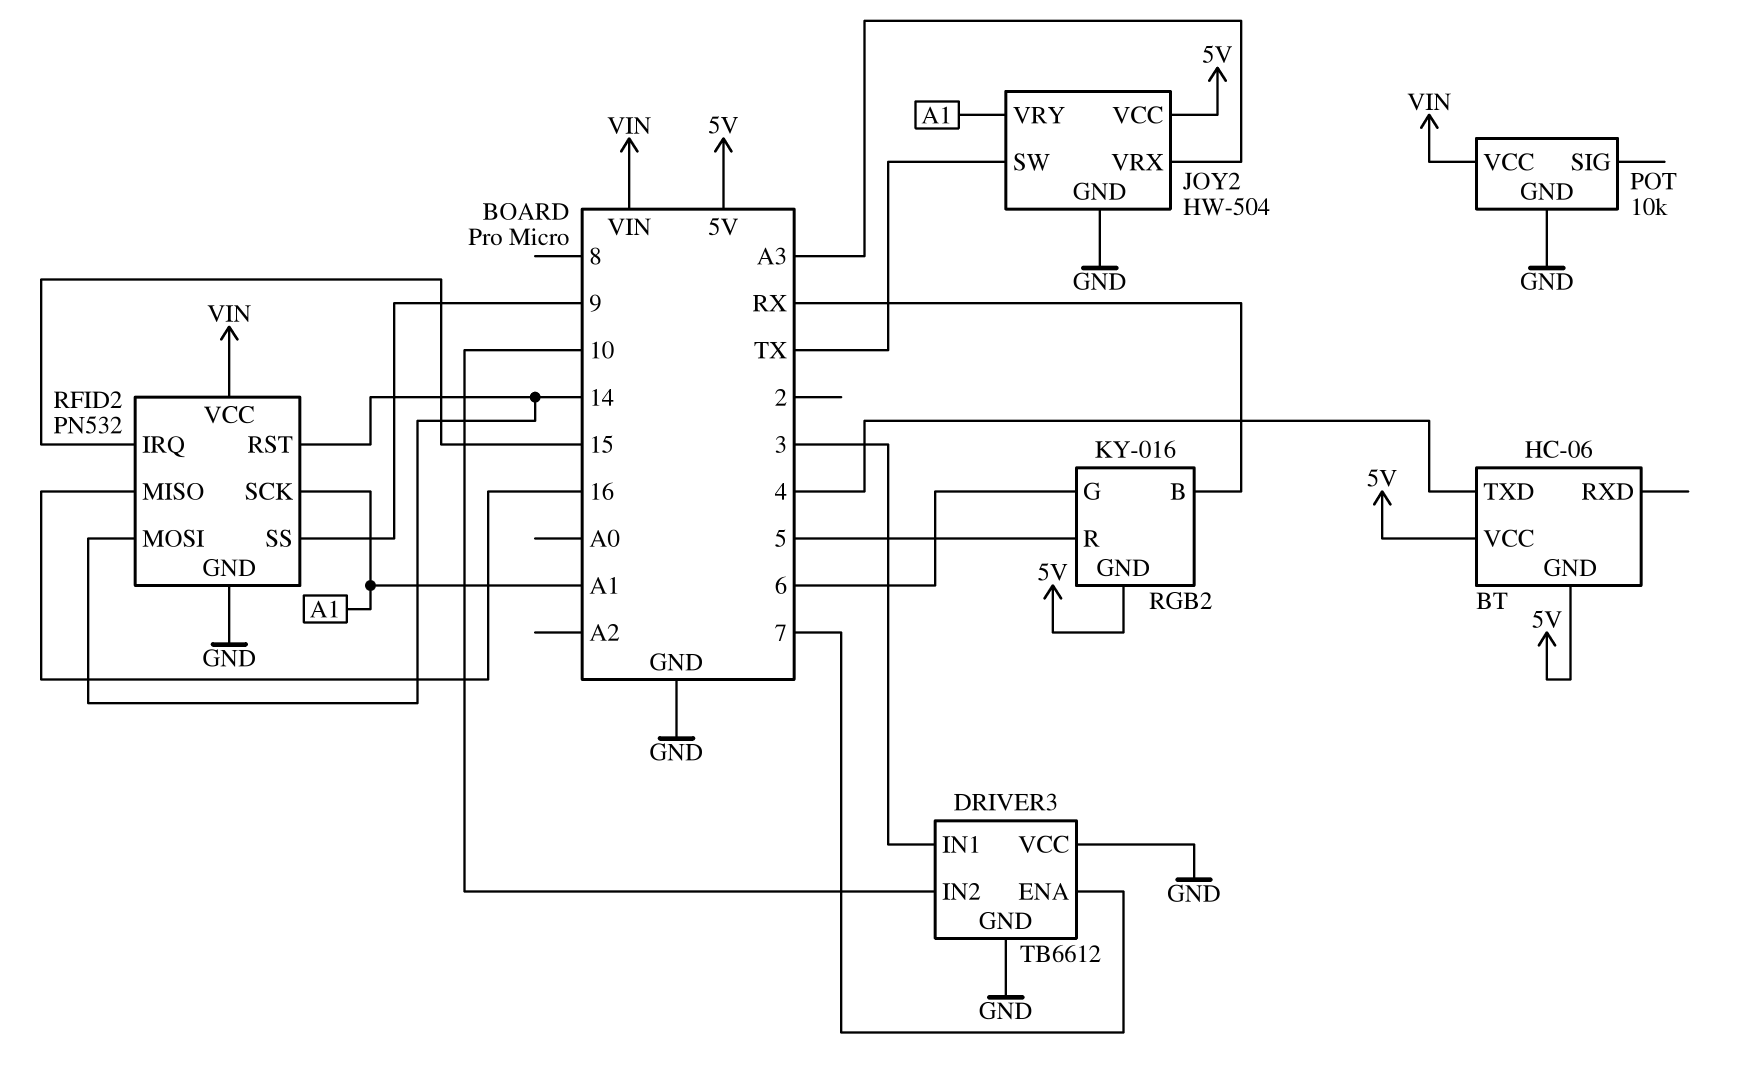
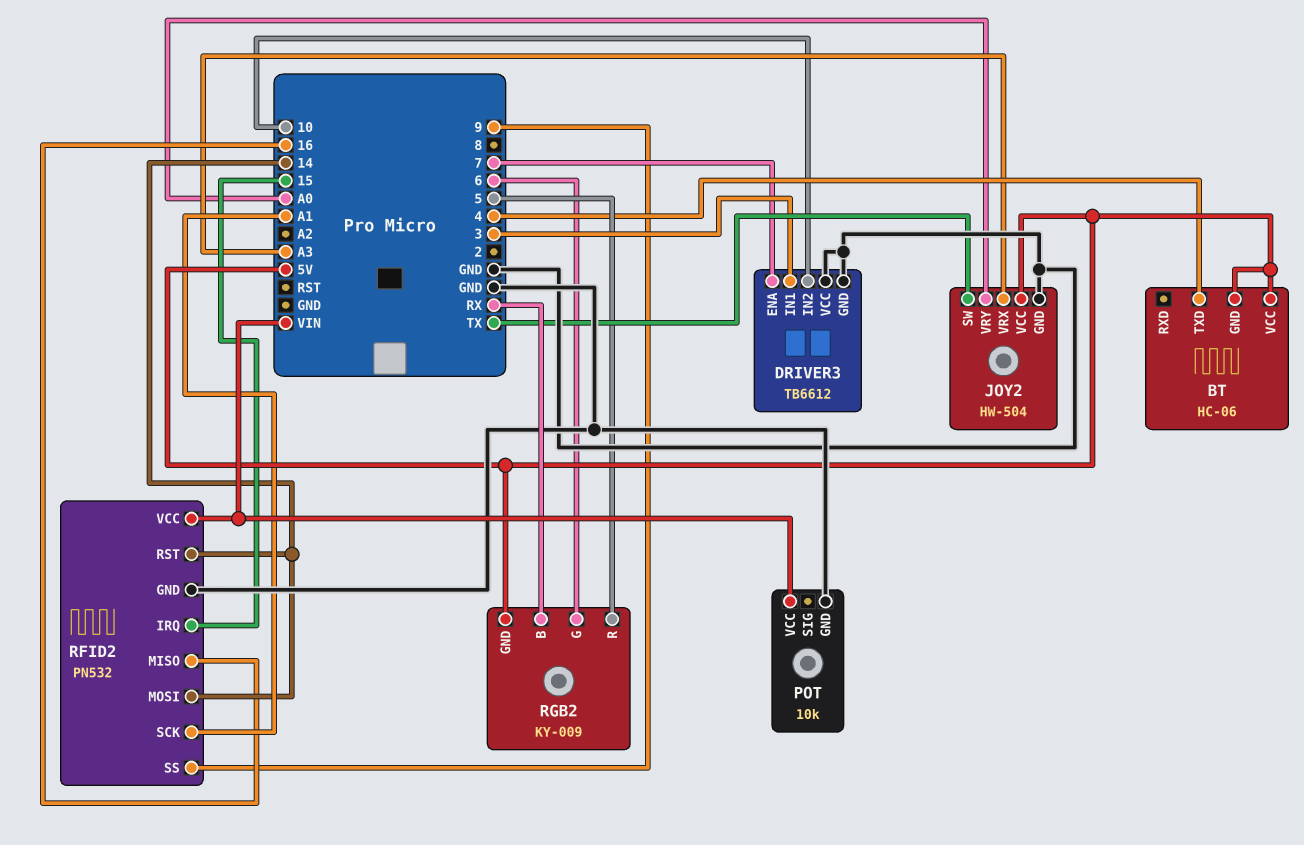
JOY2 pin VRY: A1 -> A0
RGB2: KY-016 -> KY-009

